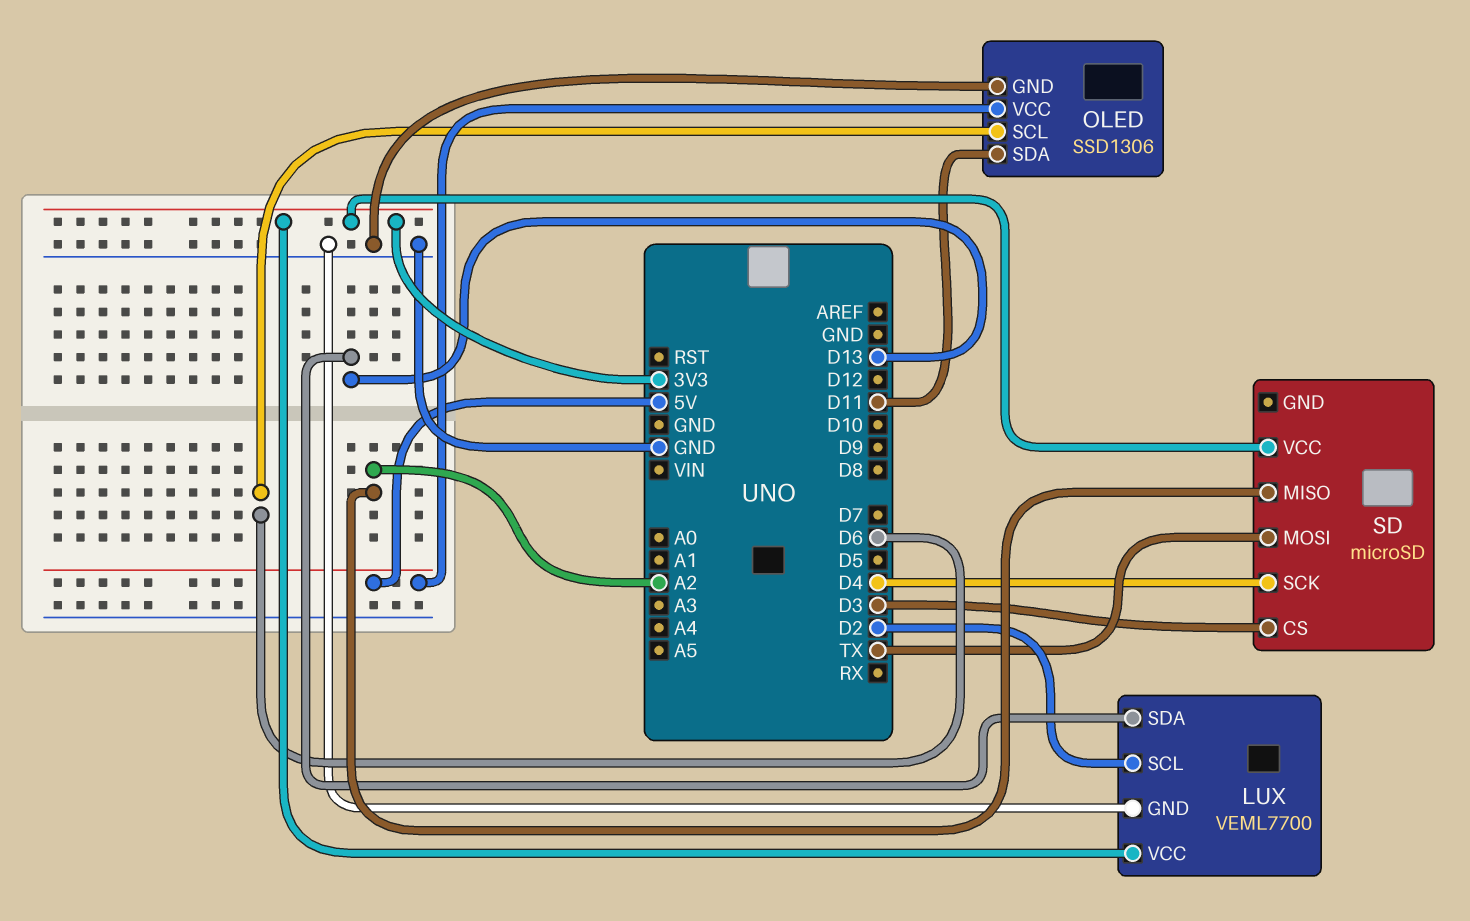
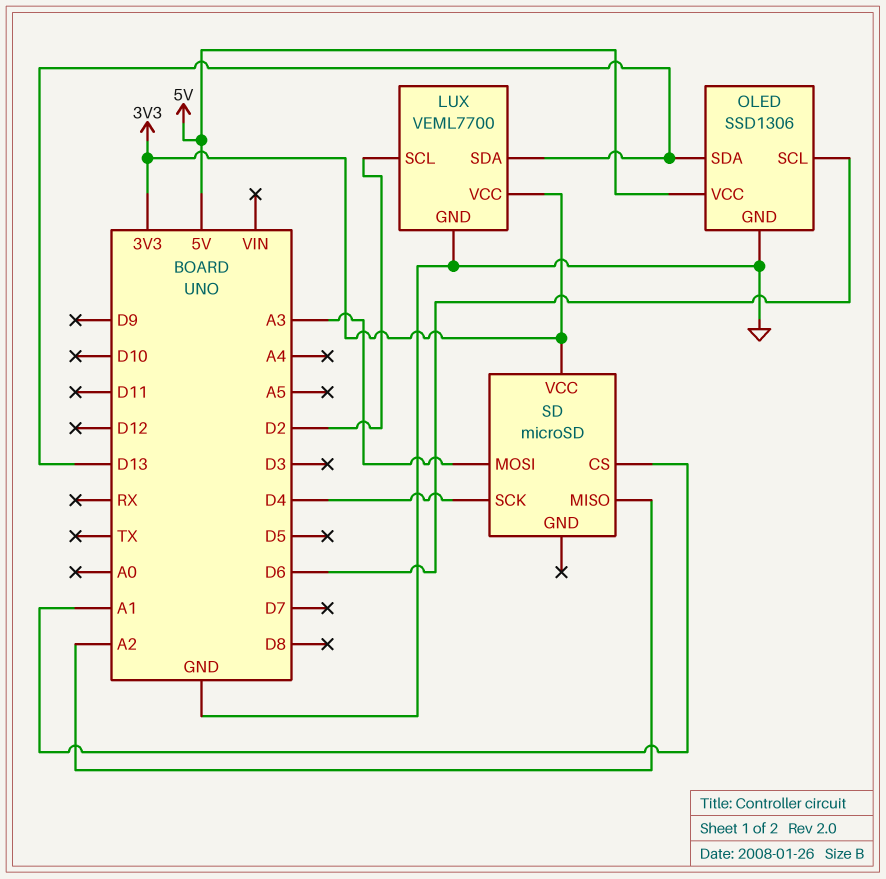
OLED pin SDA: D11 -> D13
SD pin CS: D3 -> A1
SD pin MOSI: TX -> A3

